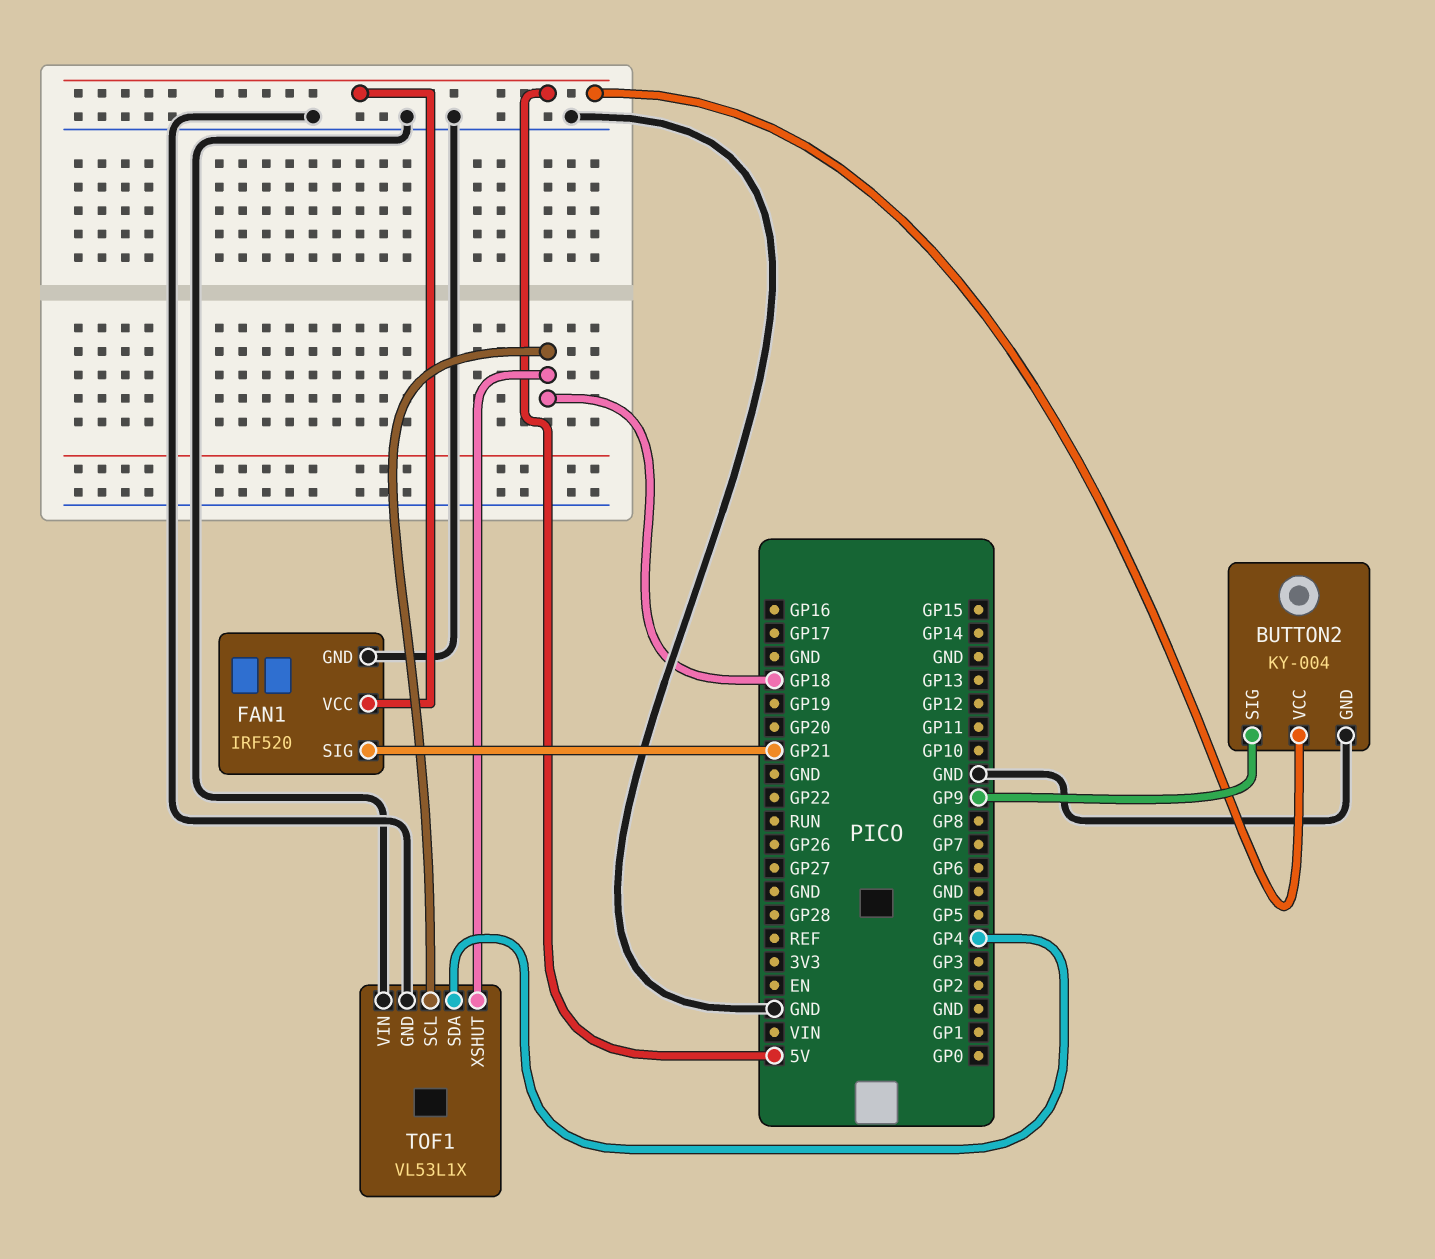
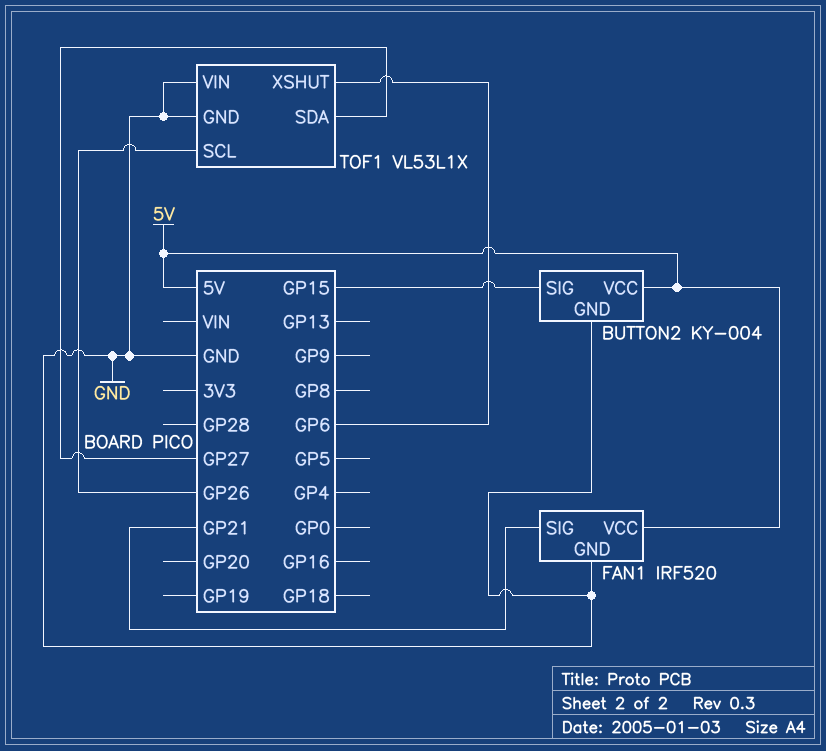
BUTTON2 pin SIG: GP9 -> GP15
TOF1 pin SCL: GP18 -> GP26
TOF1 pin SDA: GP4 -> GP27
TOF1 pin XSHUT: GP18 -> GP6

